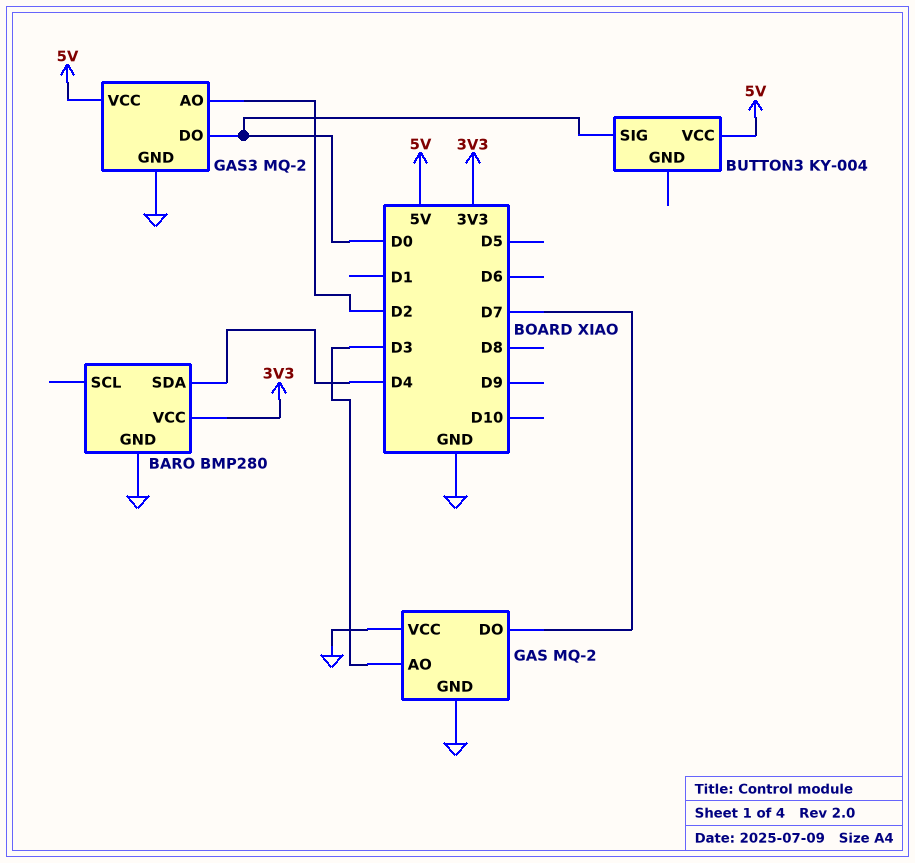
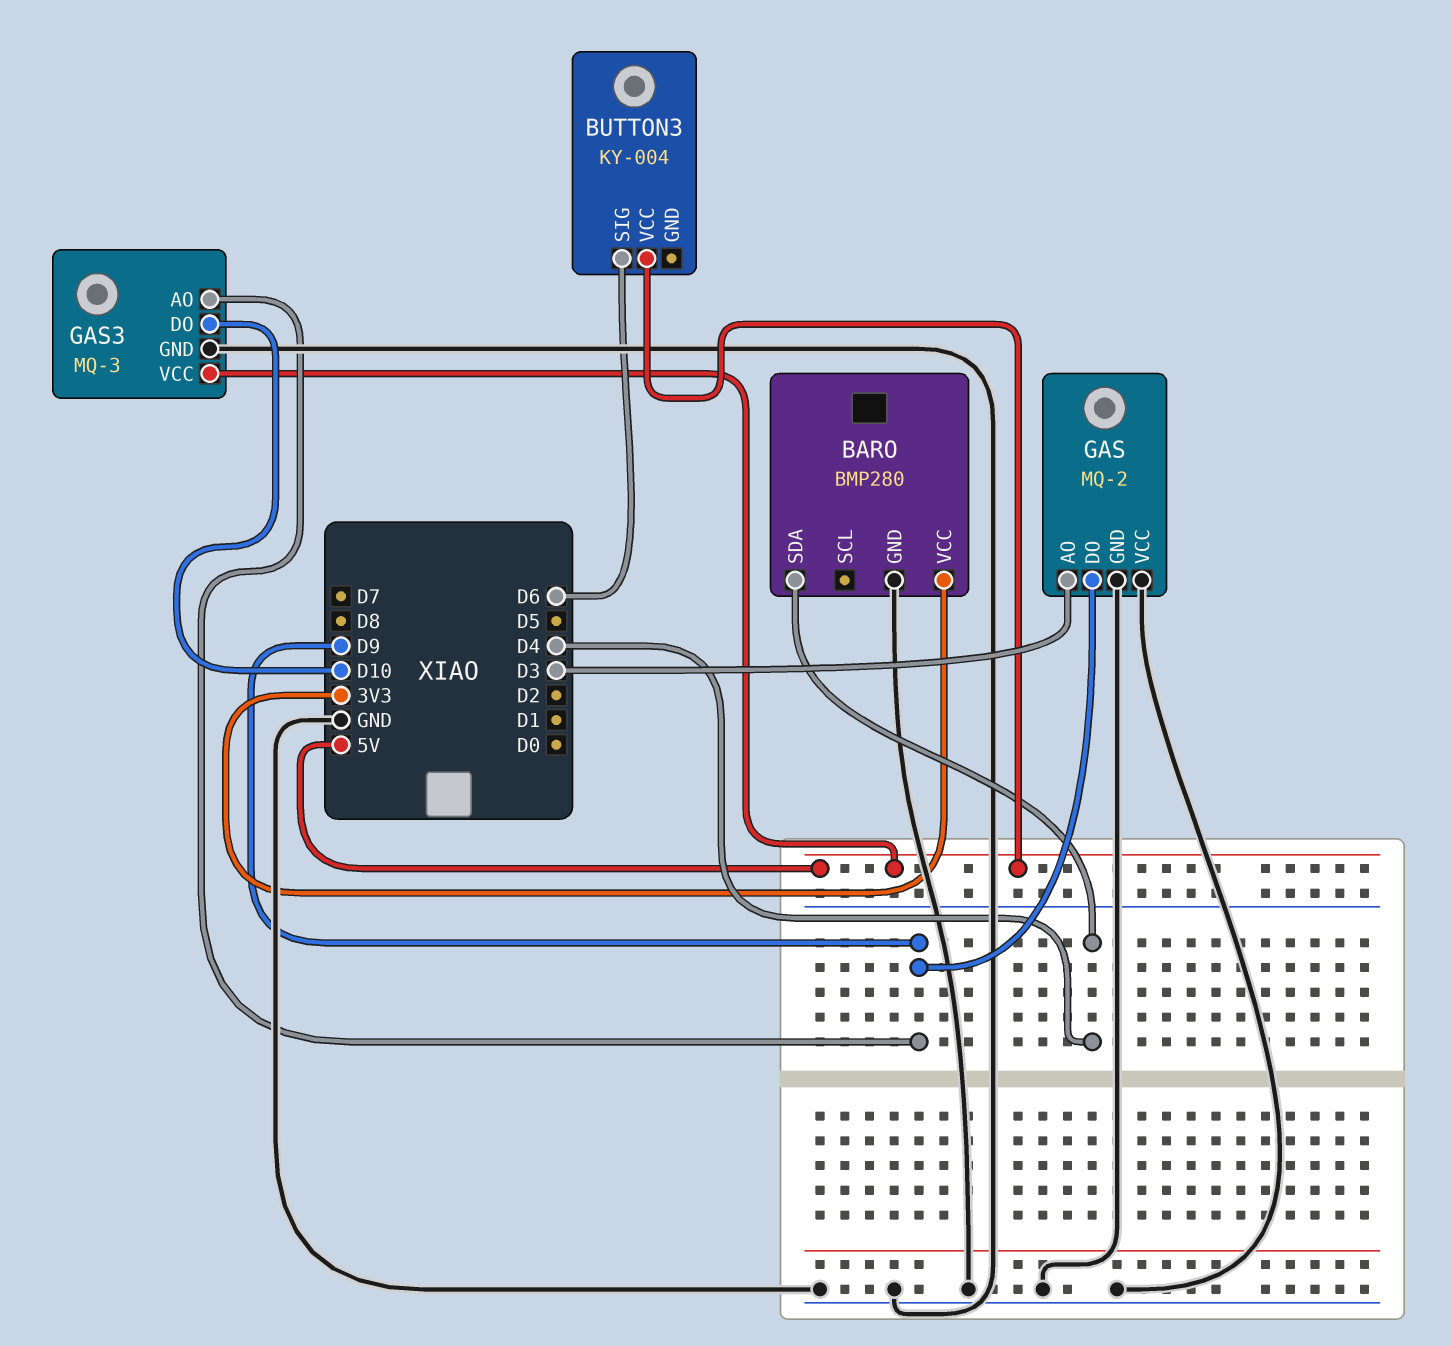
BUTTON3 pin SIG: D0 -> D6
GAS pin DO: D7 -> D9
GAS3: MQ-2 -> MQ-3
GAS3 pin AO: D2 -> D9
GAS3 pin DO: D0 -> D10

